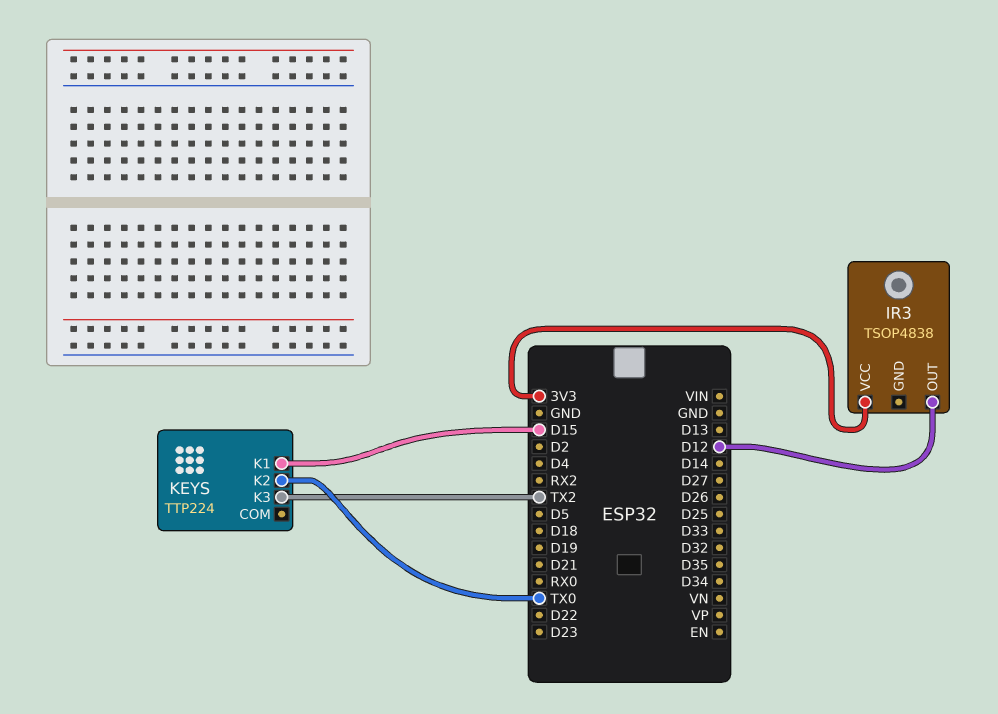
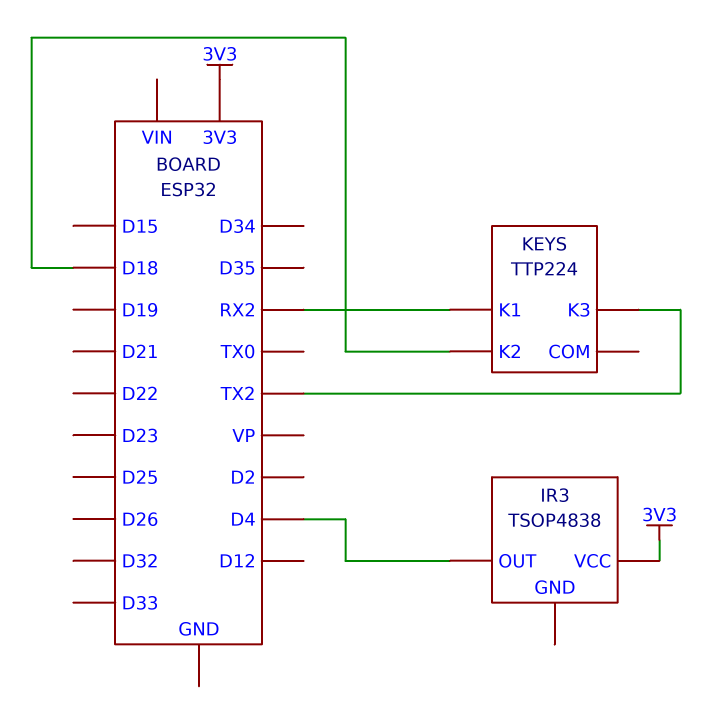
IR3 pin OUT: D12 -> D4
KEYS pin K1: D15 -> RX2
KEYS pin K2: TX0 -> D18

